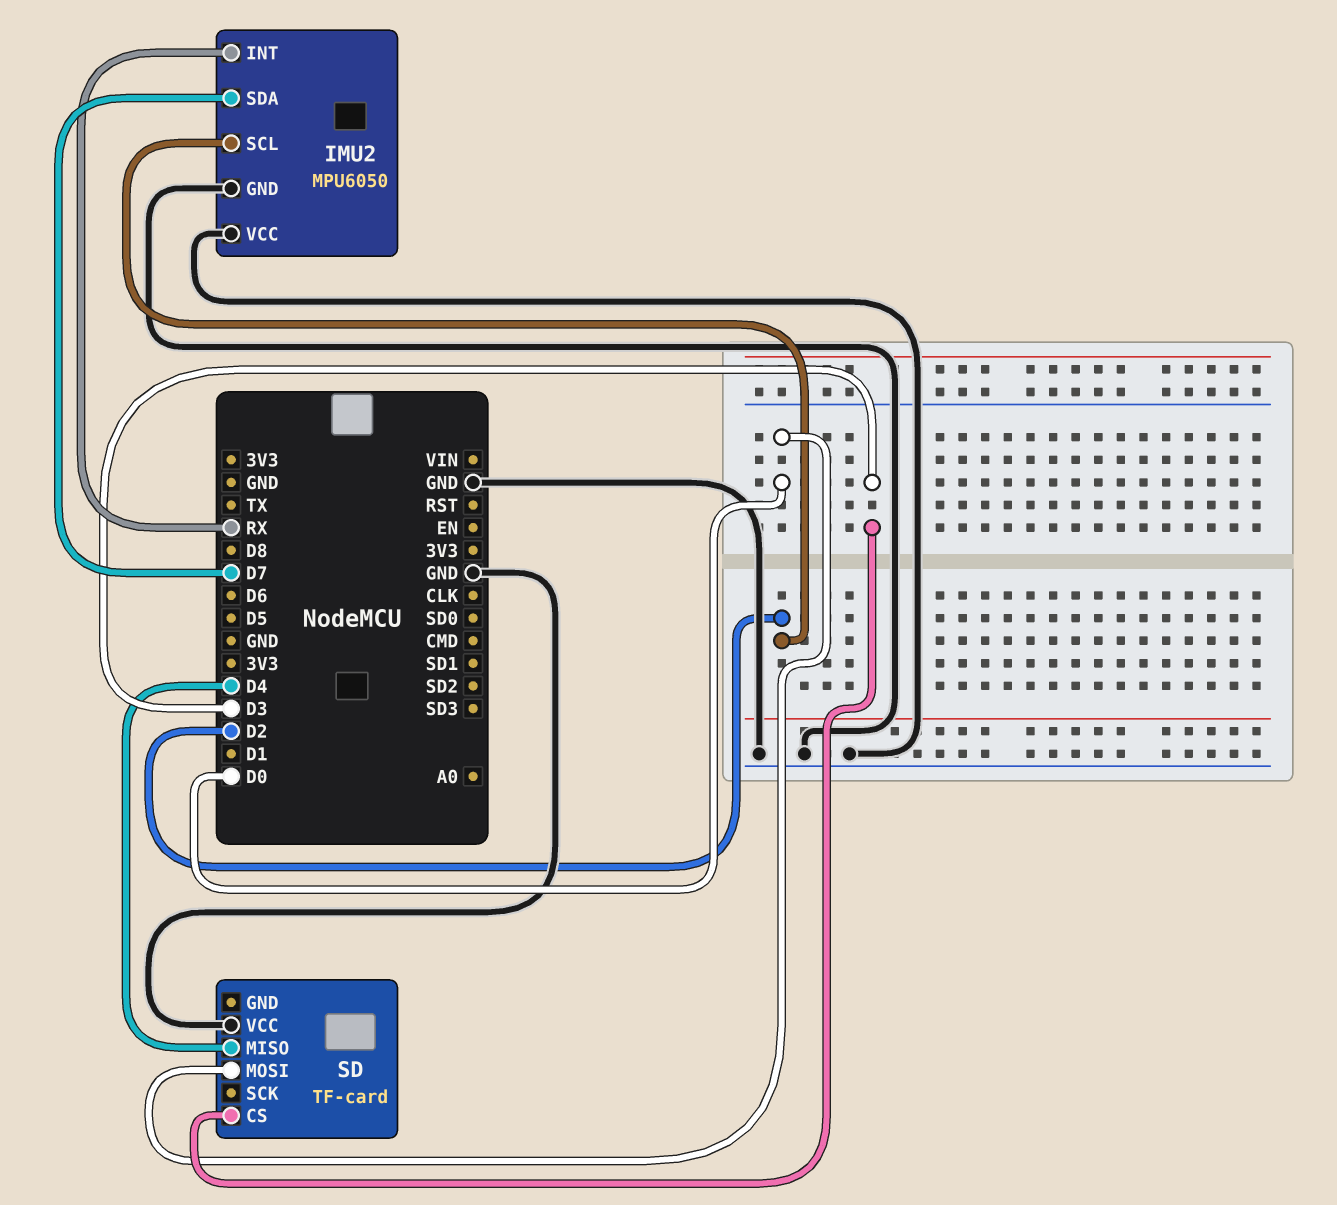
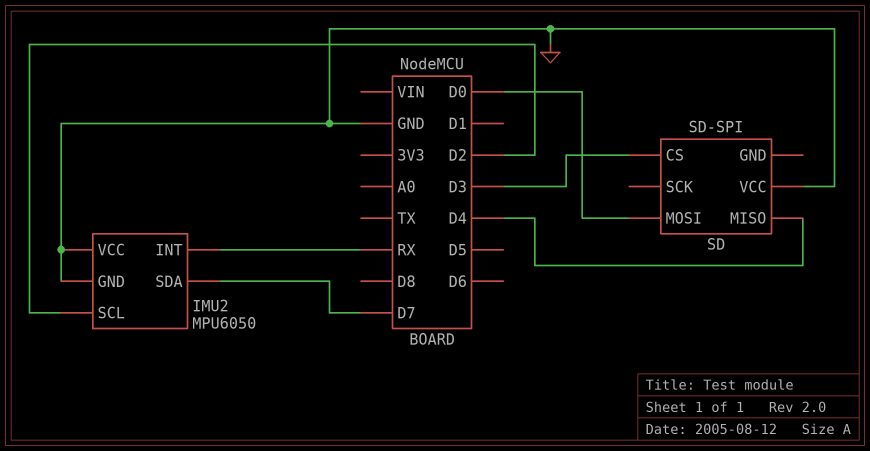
SD: TF-card -> SD-SPI

